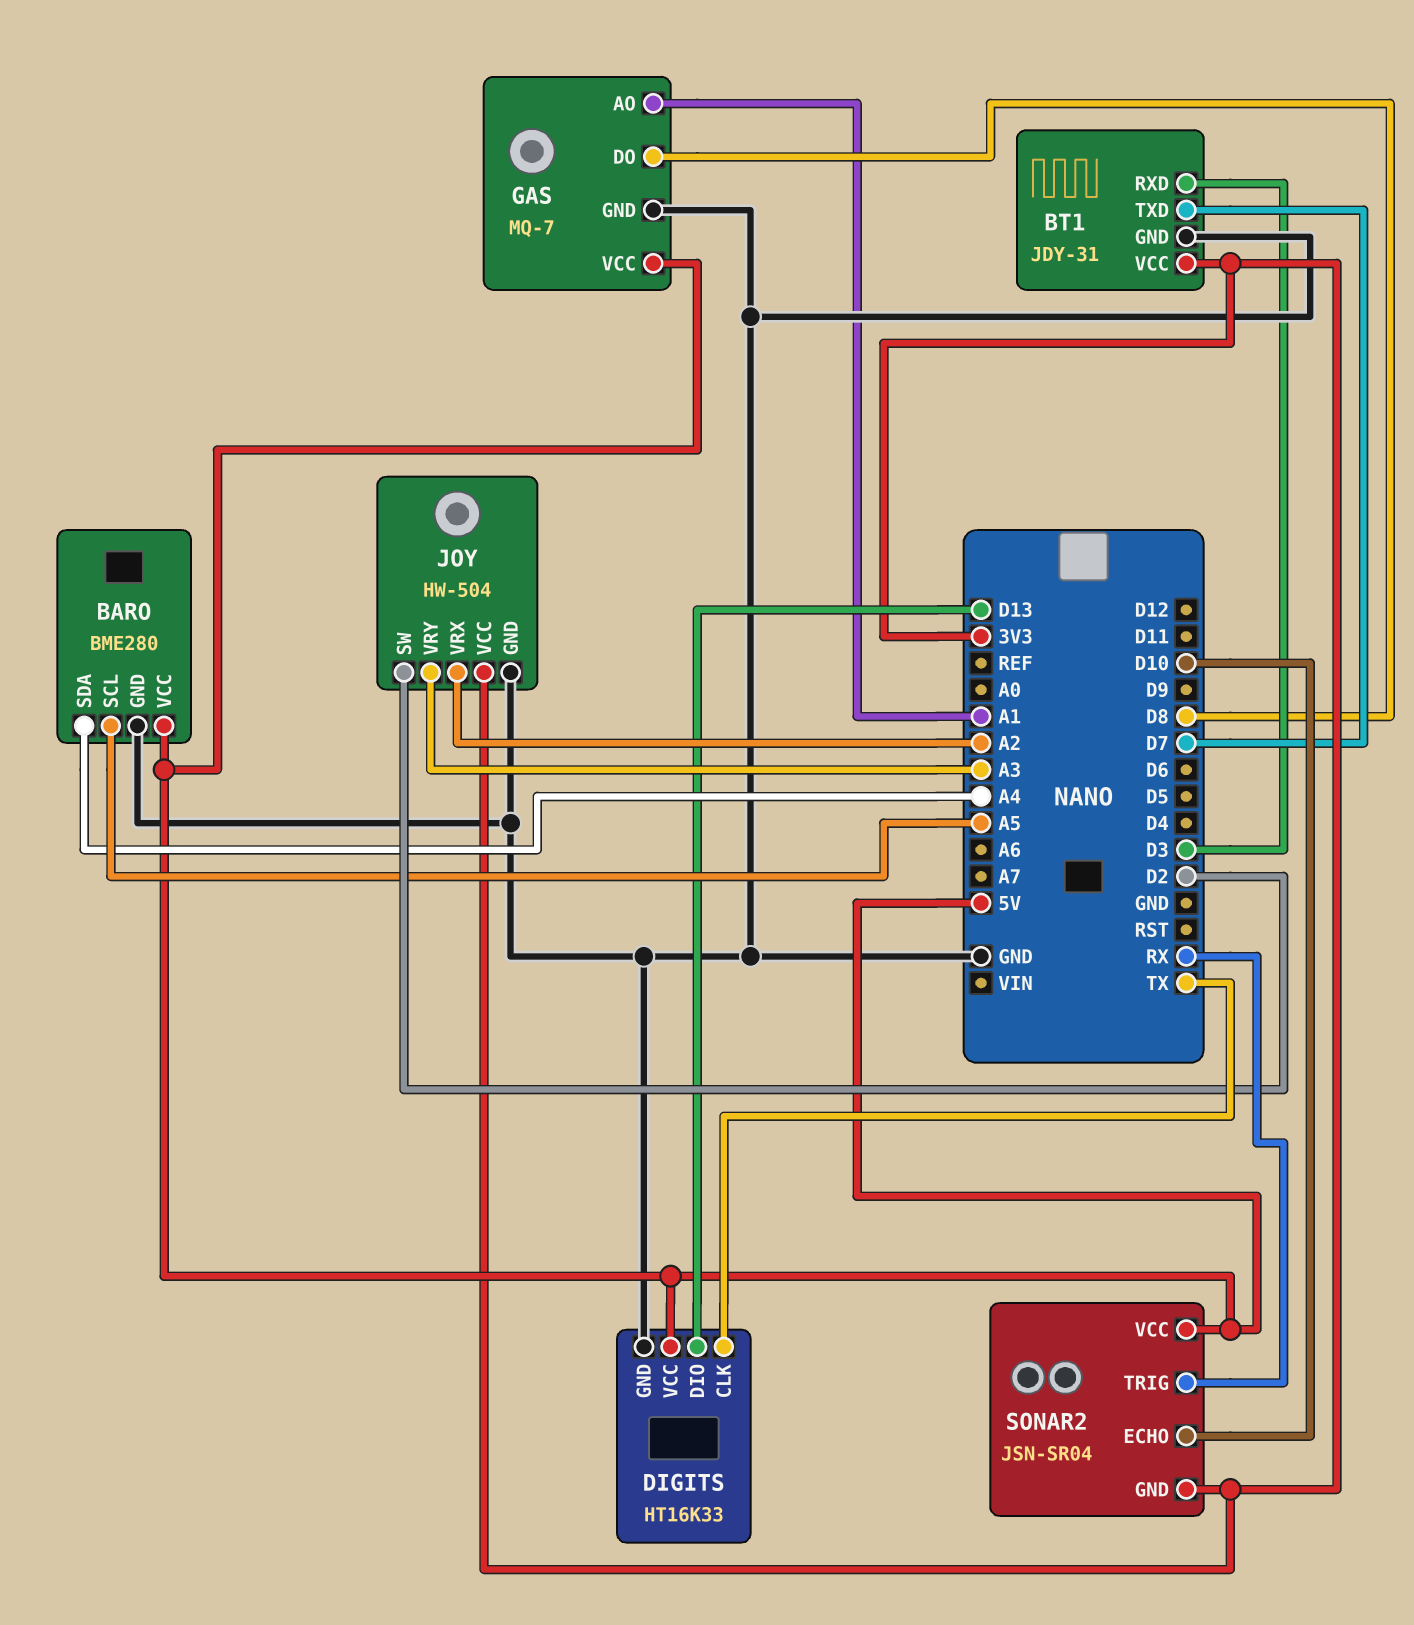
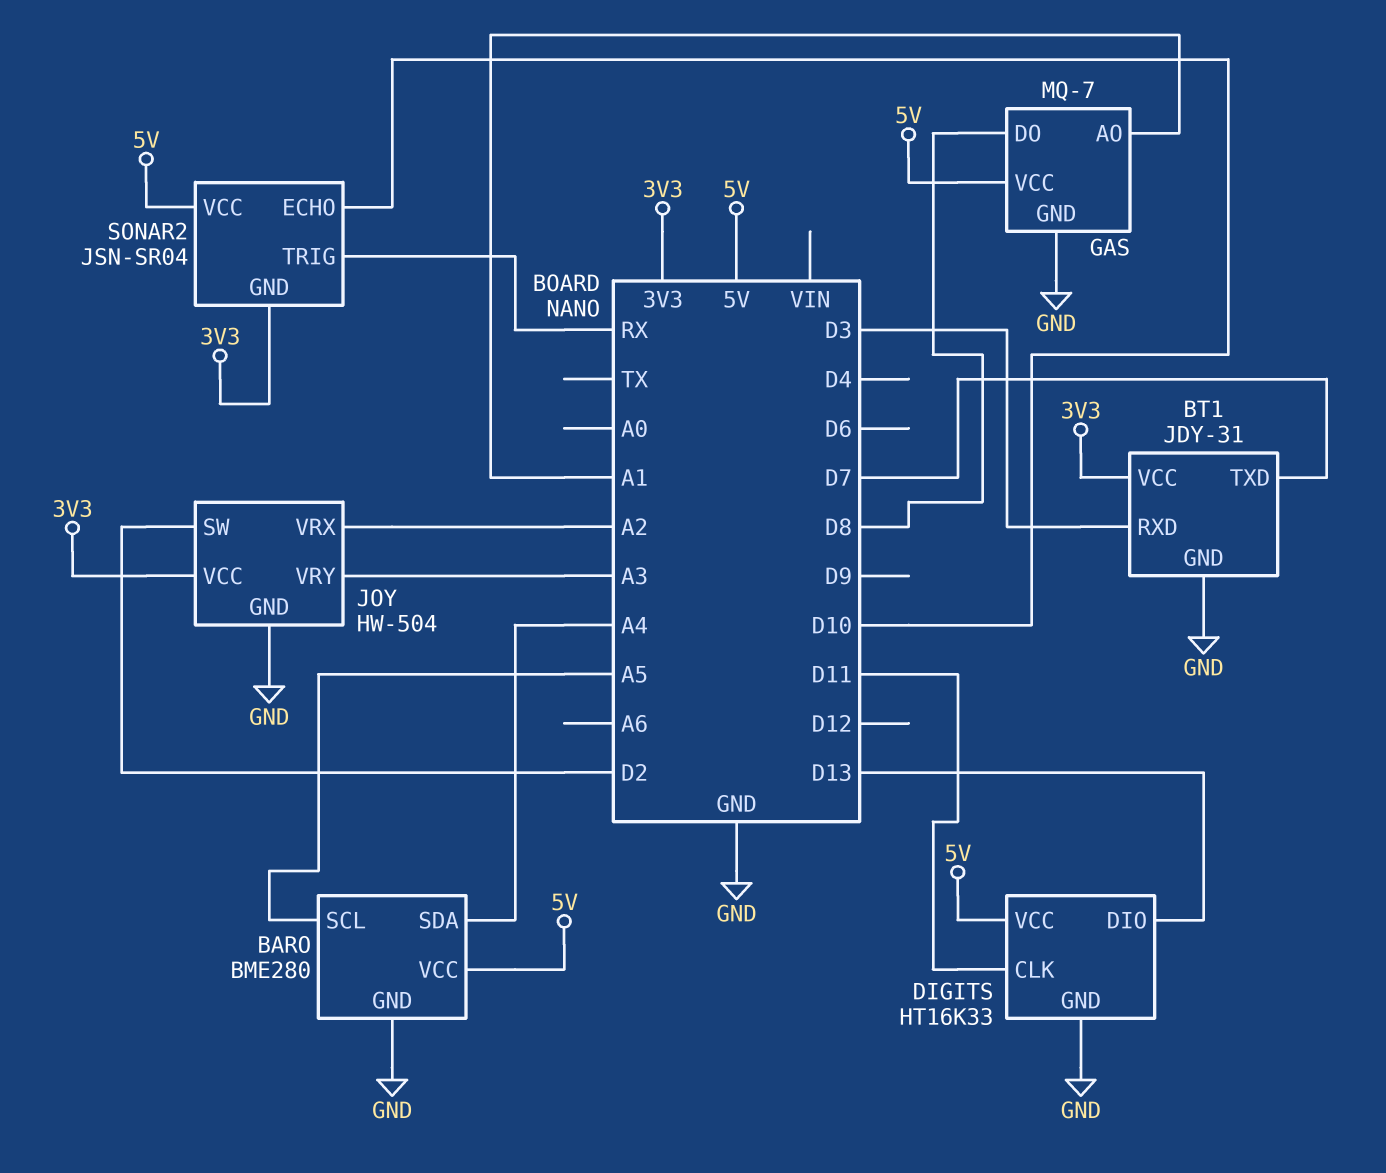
DIGITS pin CLK: TX -> D11

